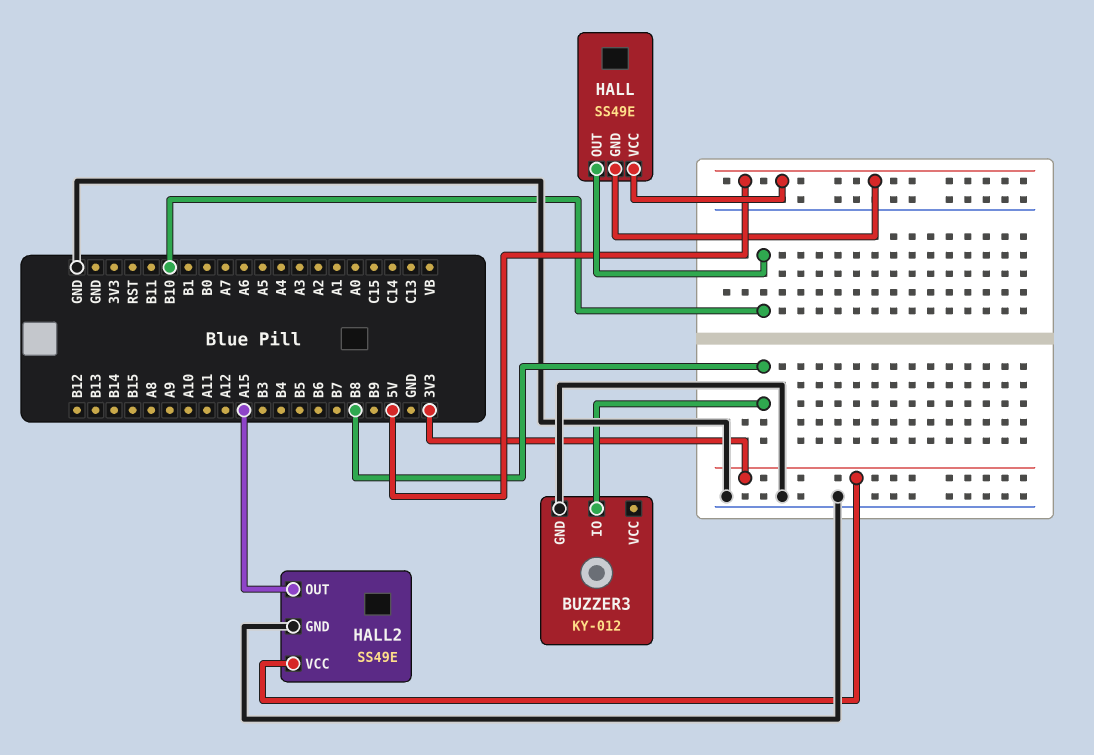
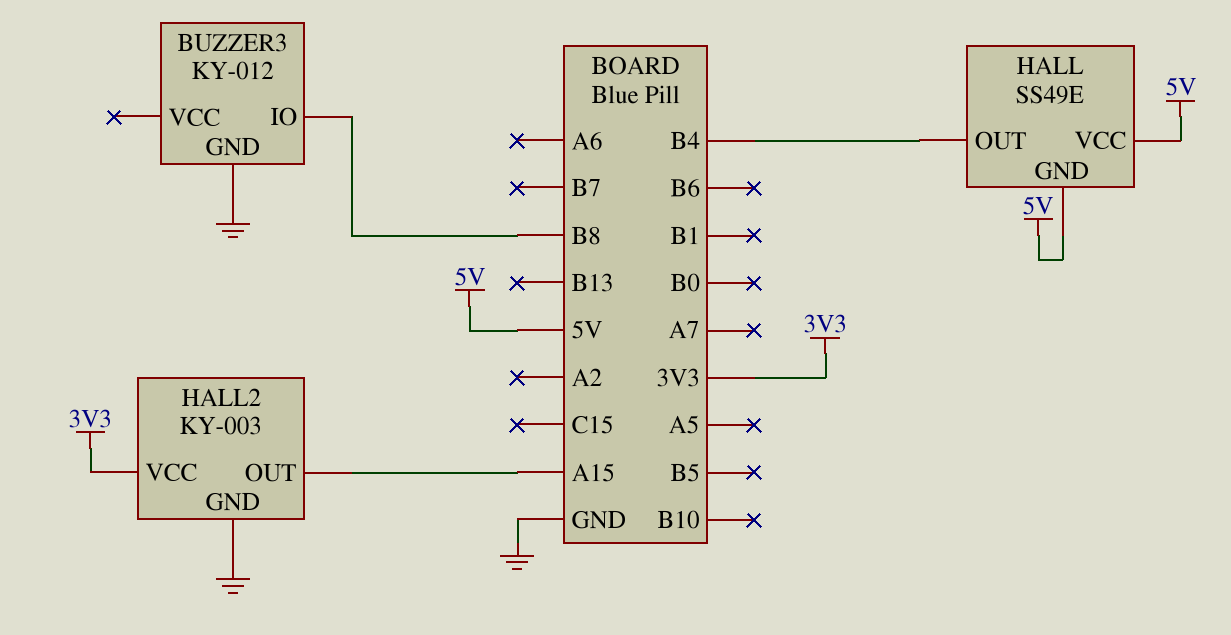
HALL pin OUT: B10 -> B4
HALL2: SS49E -> KY-003

